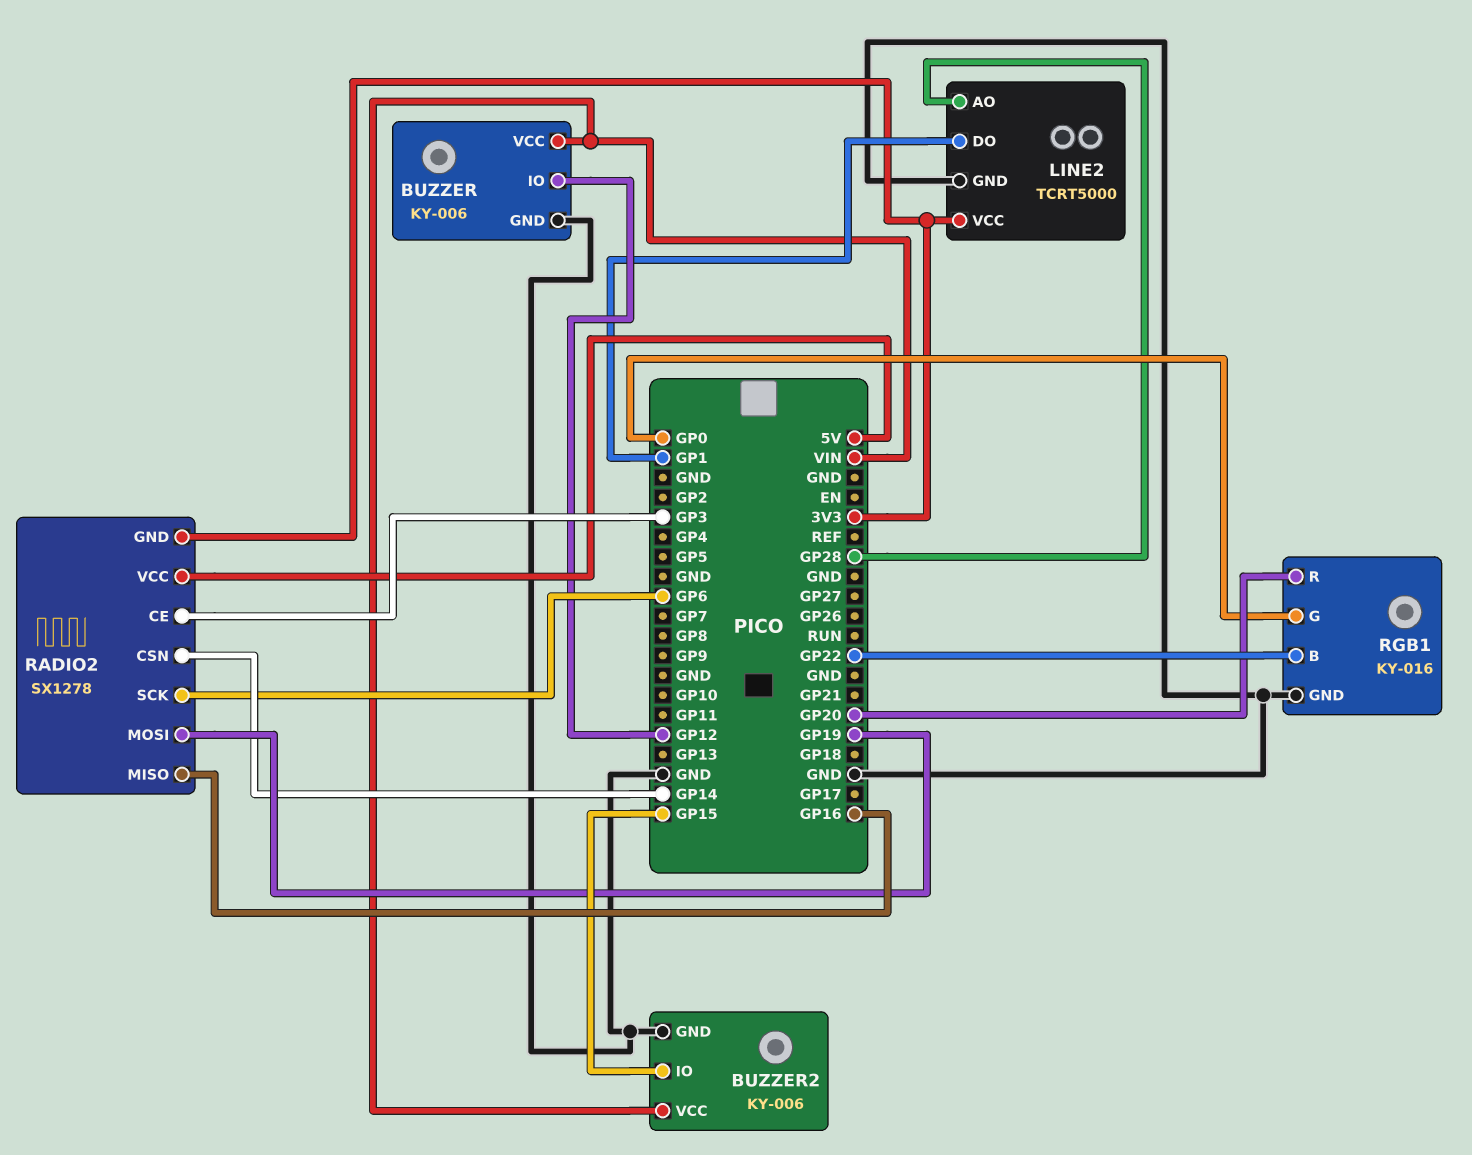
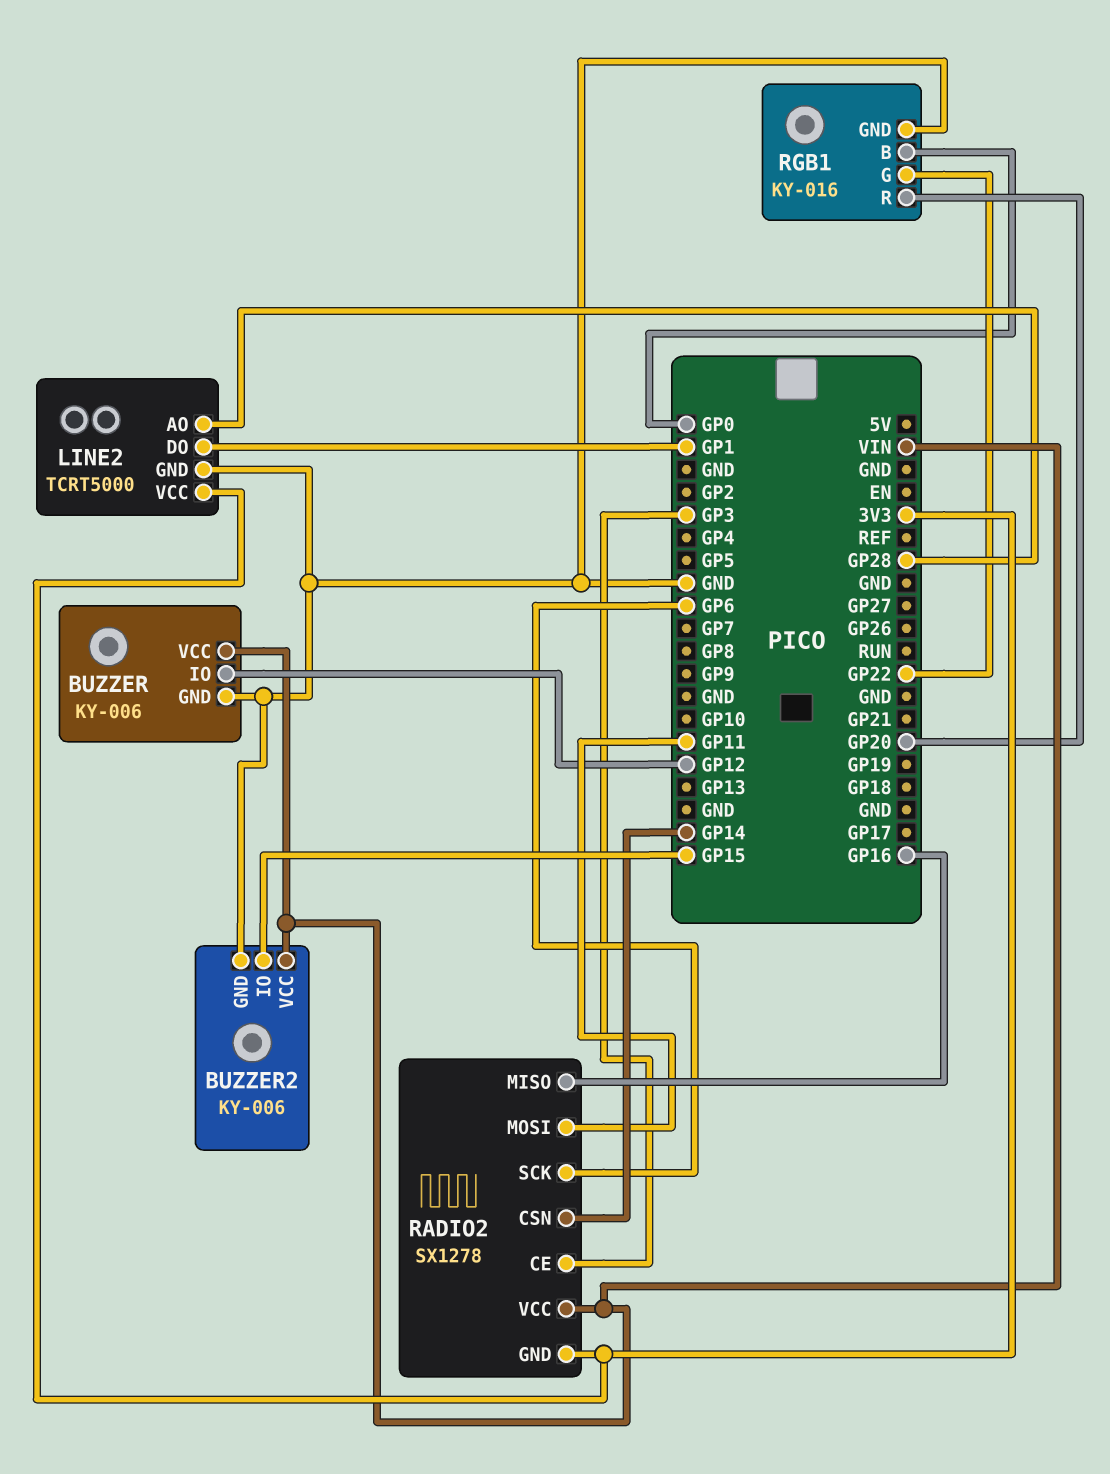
RADIO2 pin MOSI: GP19 -> GP11
RADIO2 pin VCC: 5V -> VIN
RGB1 pin B: GP22 -> GP0
RGB1 pin G: GP0 -> GP22

